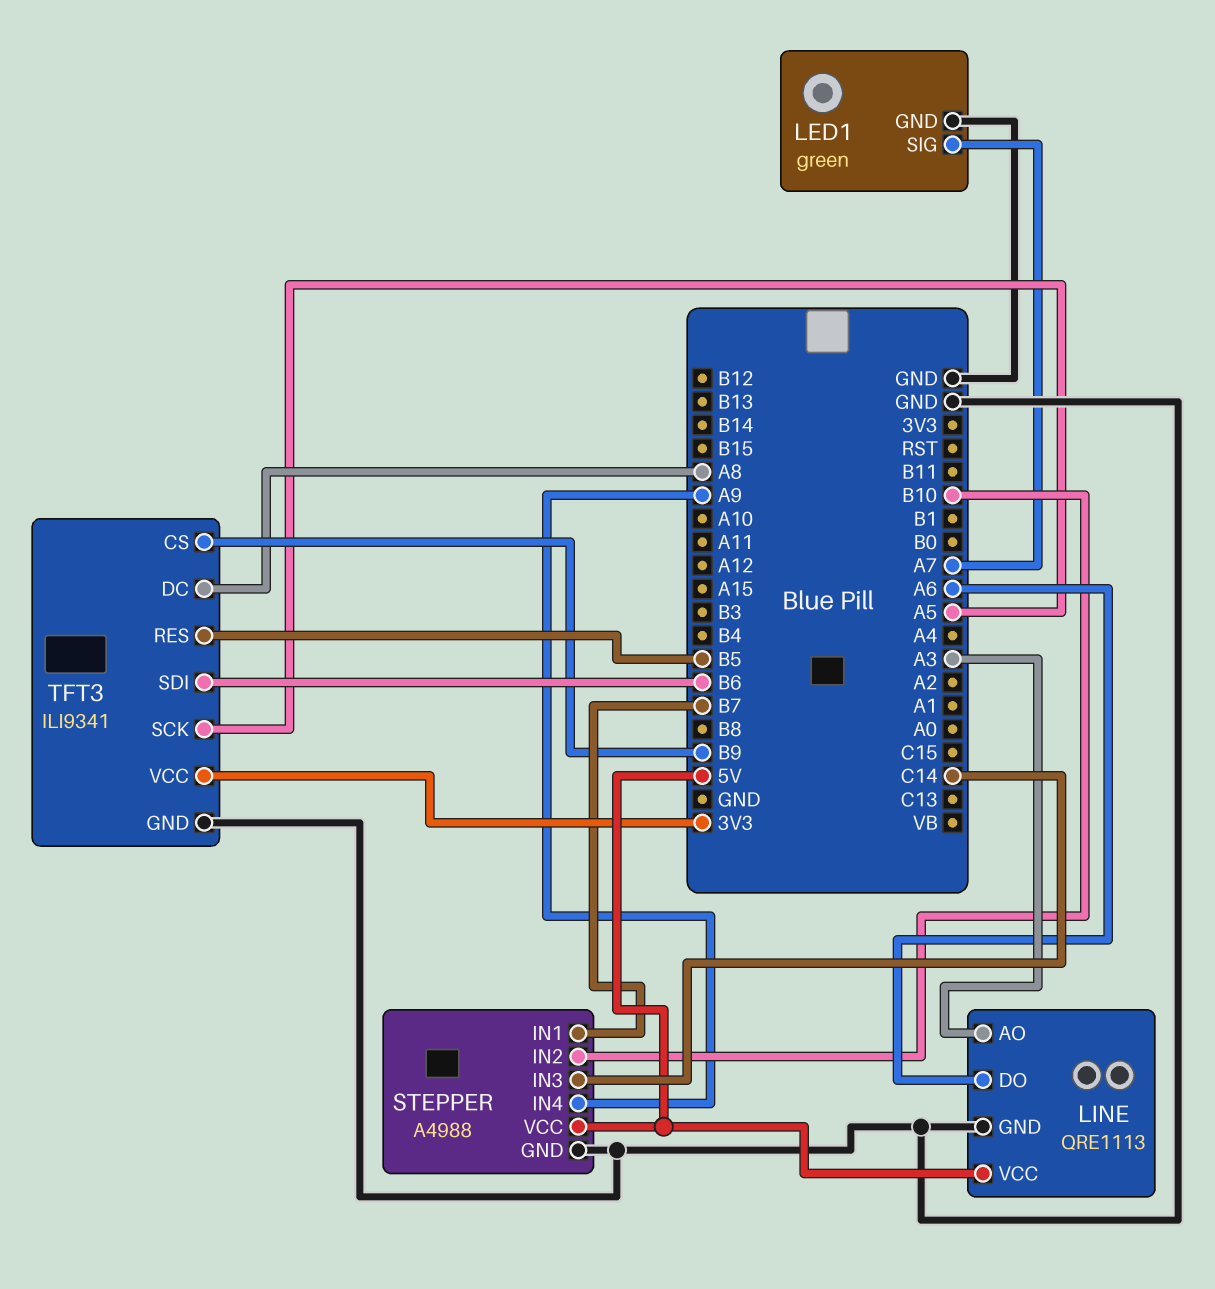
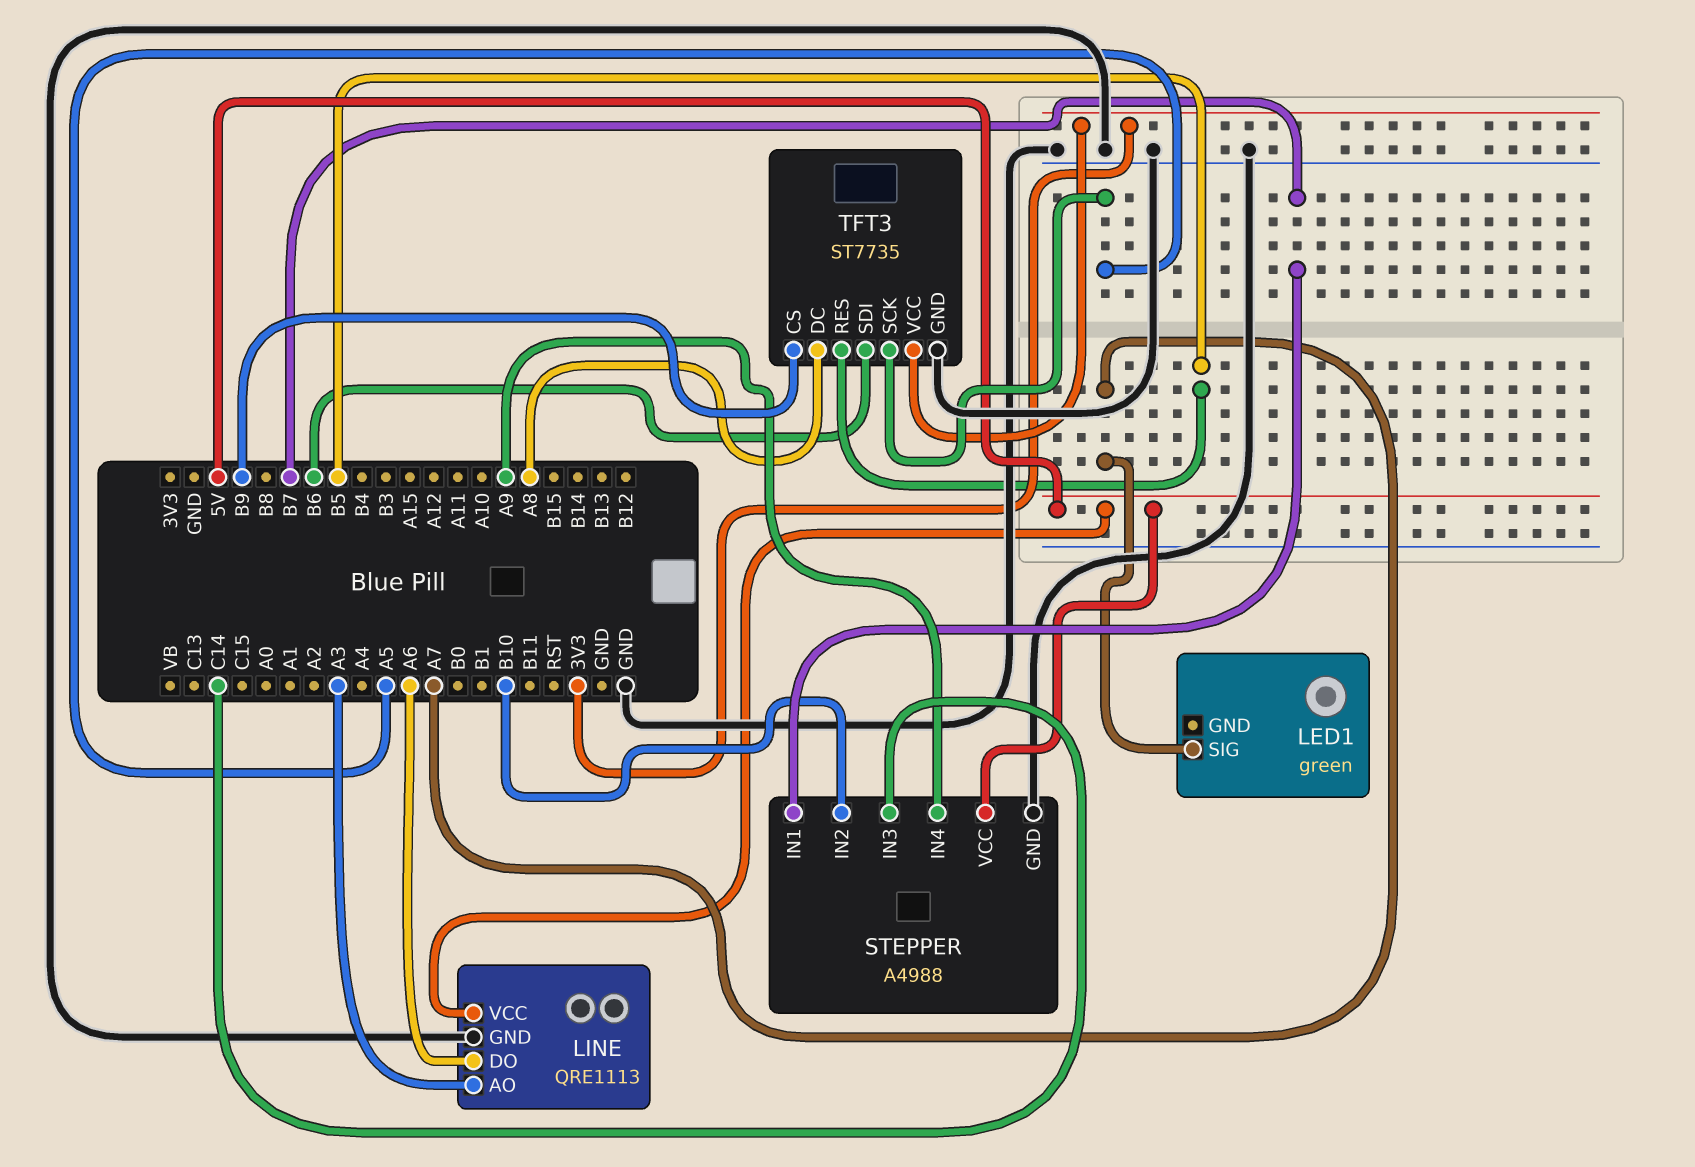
LED1 pin GND: GND -> none
TFT3: ILI9341 -> ST7735

